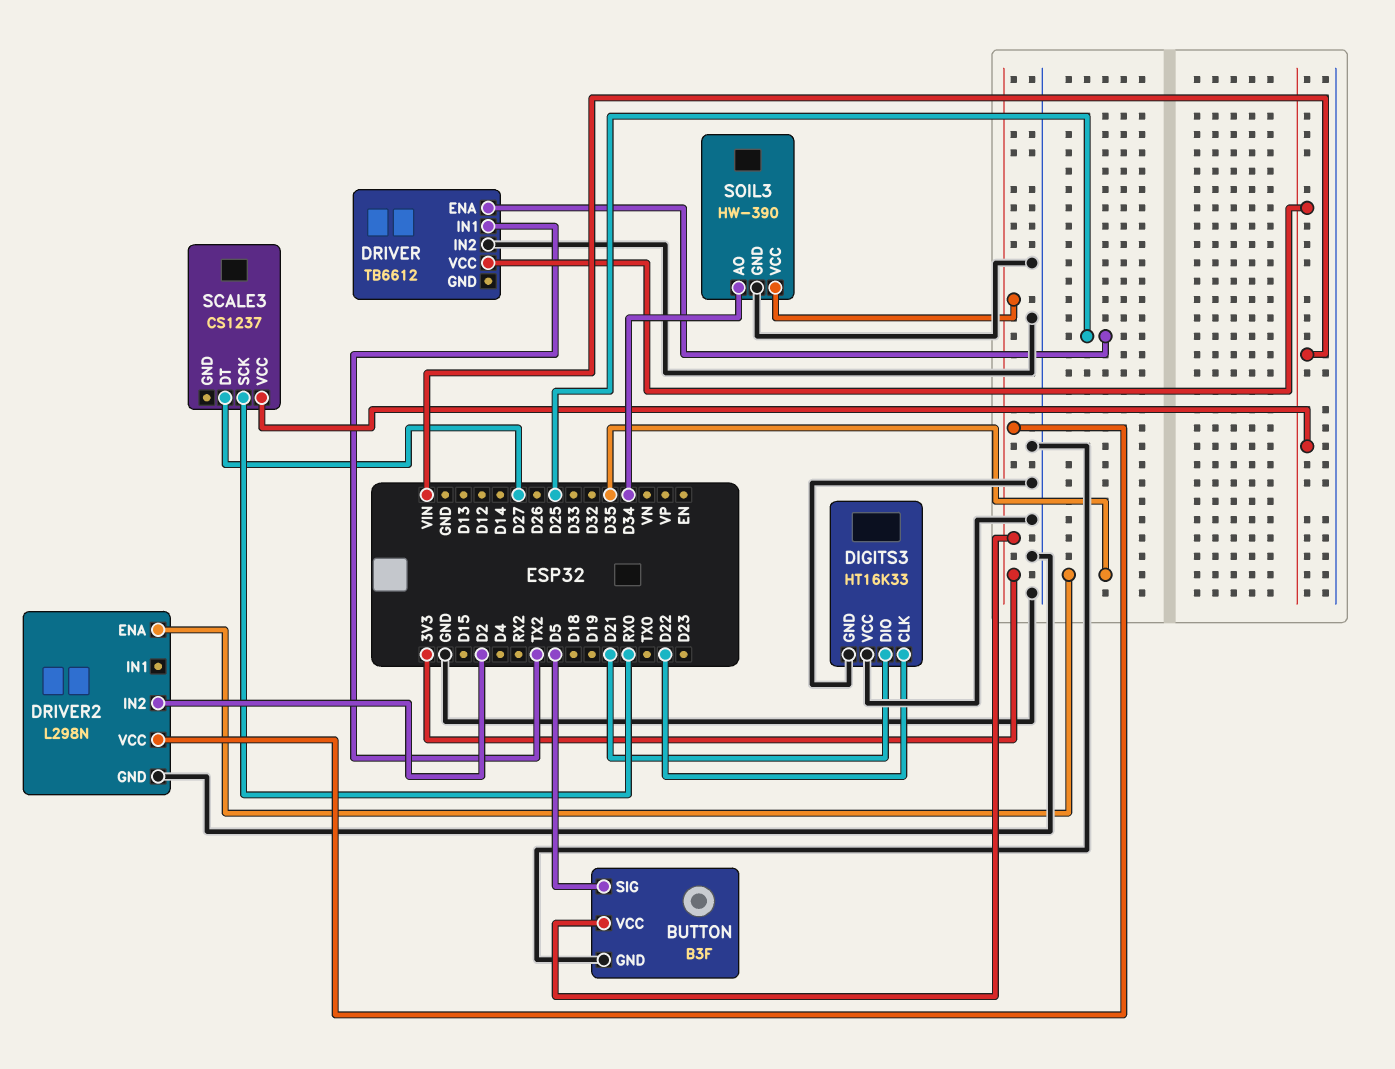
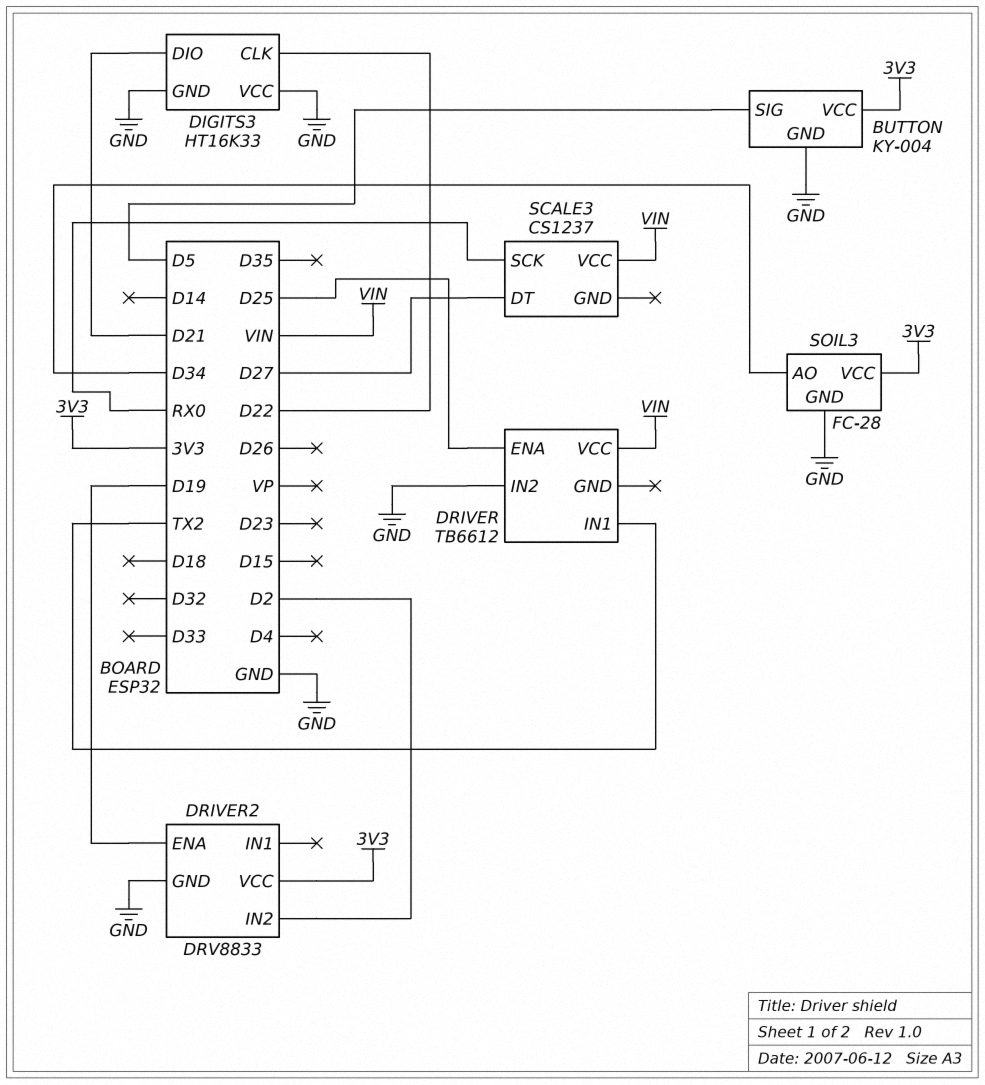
BUTTON: B3F -> KY-004
DRIVER2: L298N -> DRV8833
DRIVER2 pin ENA: D35 -> D19
SOIL3: HW-390 -> FC-28

